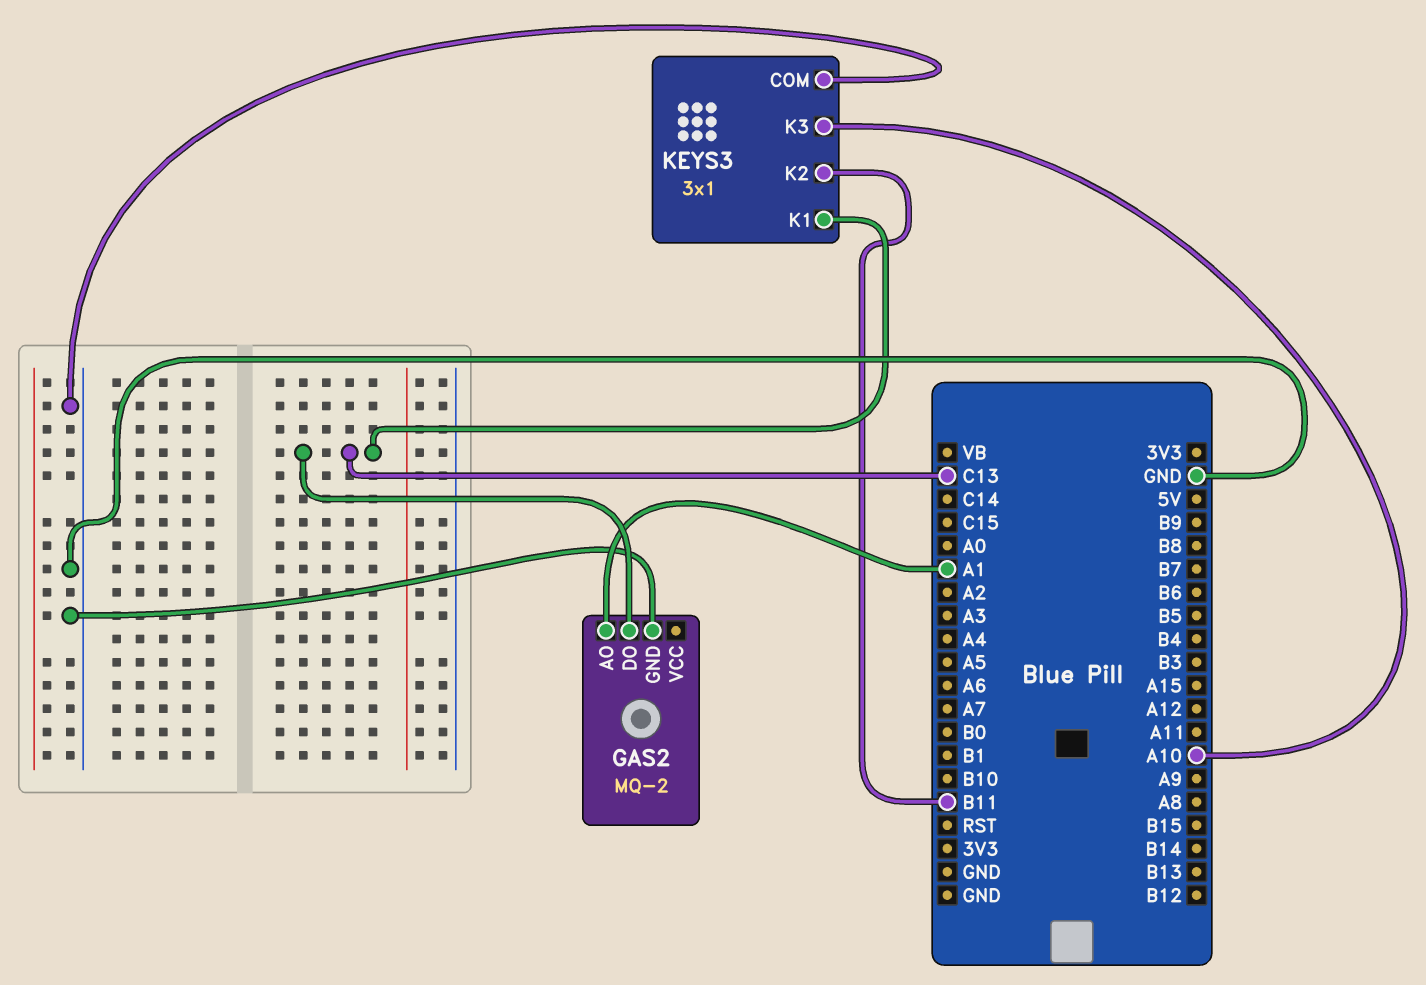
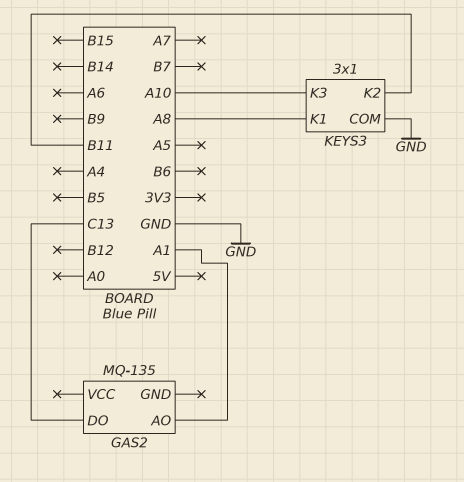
GAS2: MQ-2 -> MQ-135
GAS2 pin GND: GND -> none
KEYS3 pin K1: C13 -> A8

